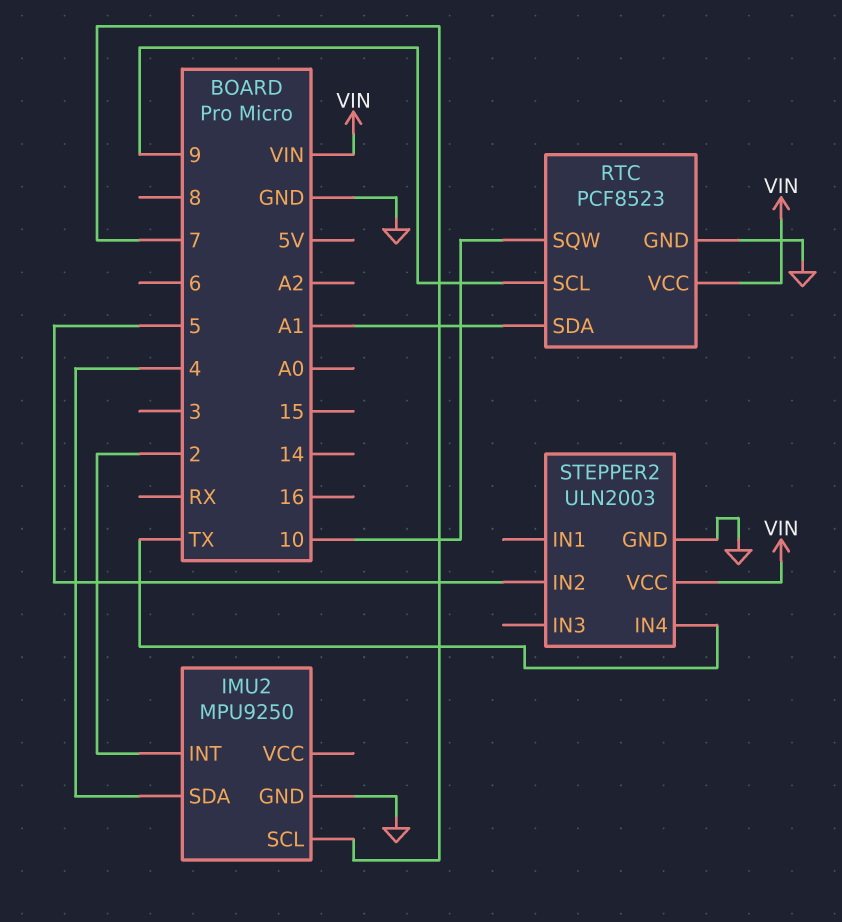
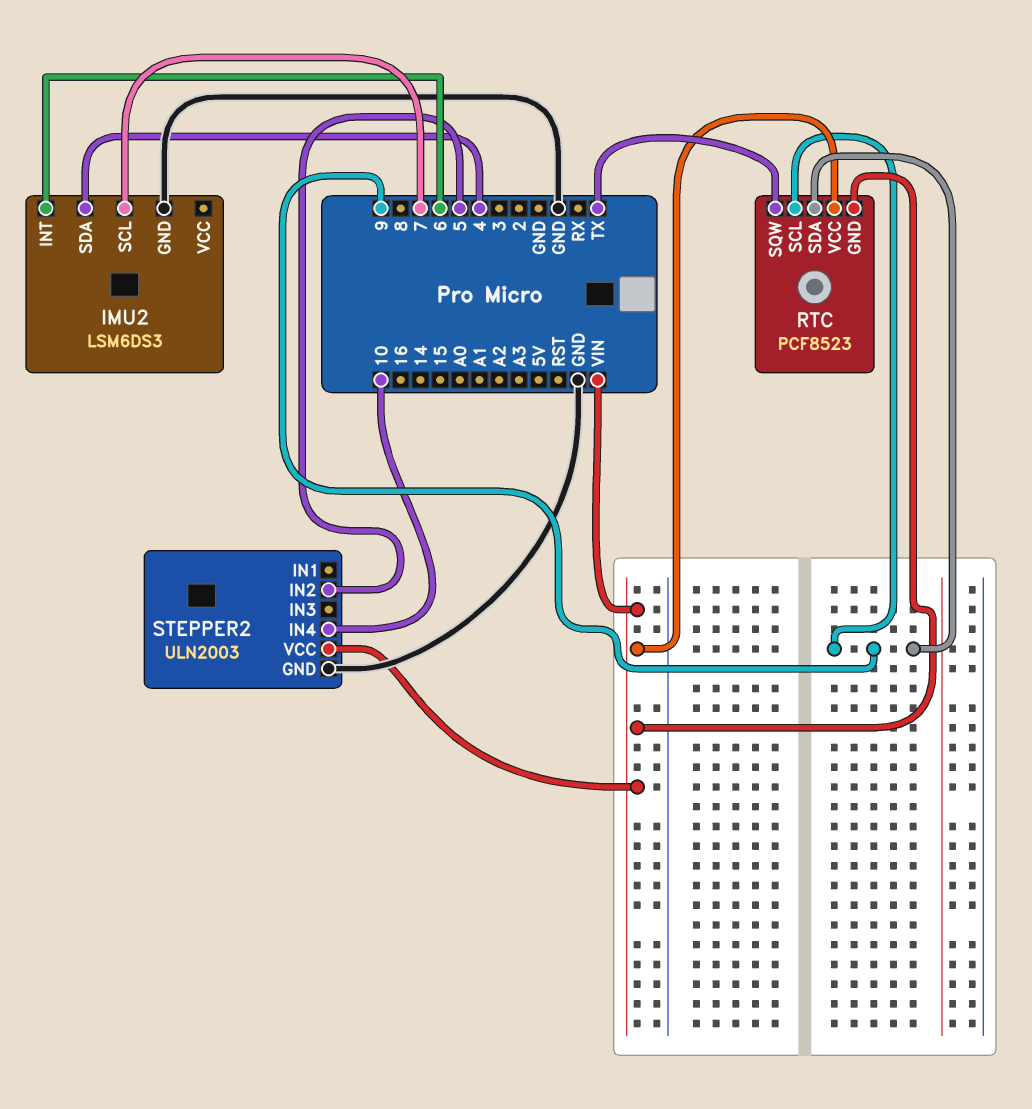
IMU2: MPU9250 -> LSM6DS3
IMU2 pin INT: 2 -> 6
RTC pin GND: GND -> VIN
RTC pin SDA: A1 -> 9
RTC pin SQW: 10 -> TX
STEPPER2 pin IN4: TX -> 10

